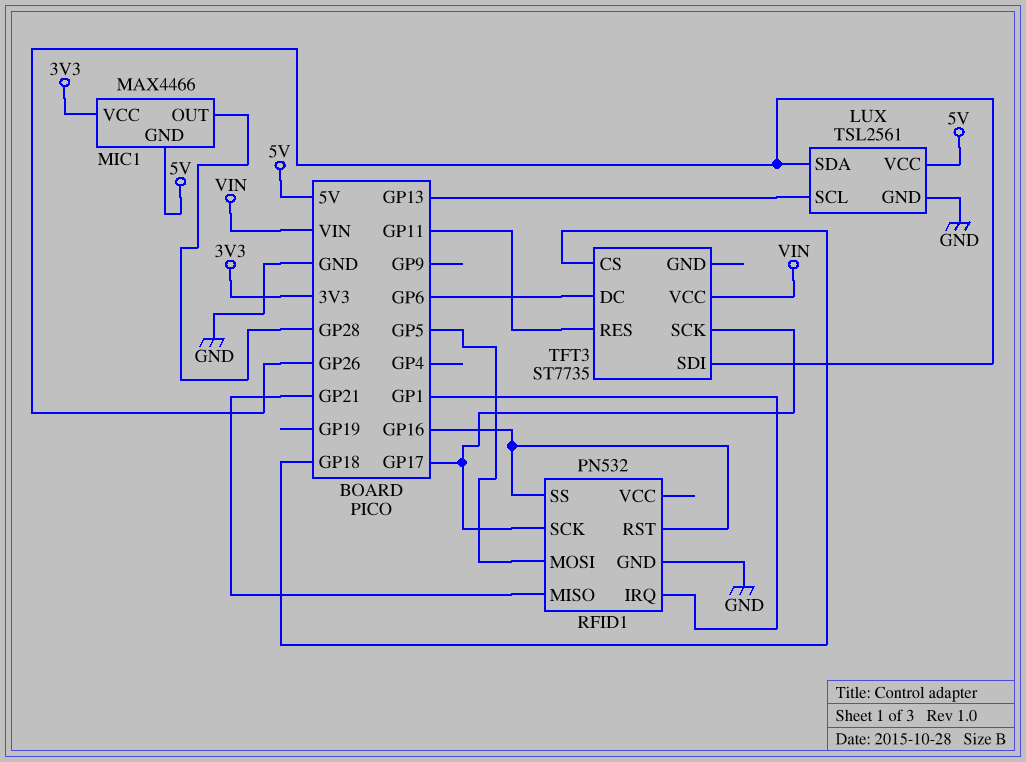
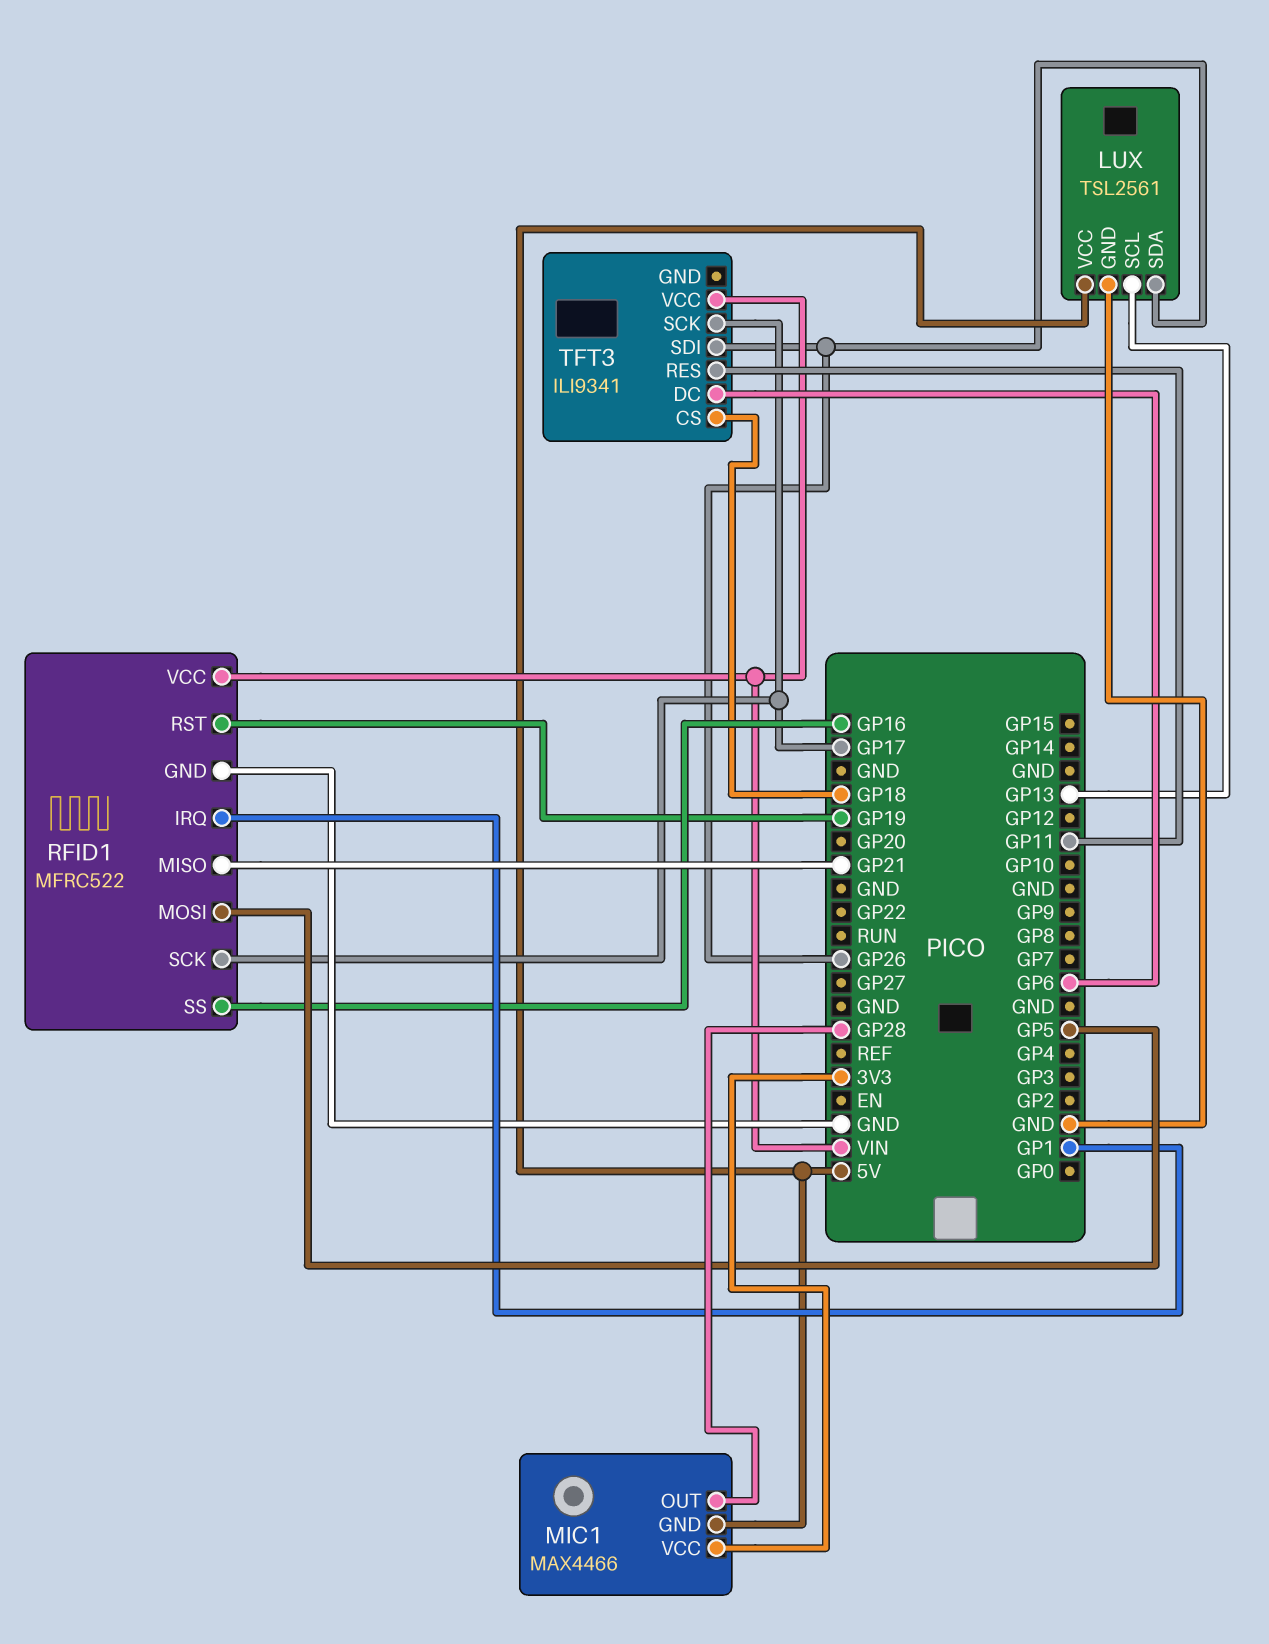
RFID1: PN532 -> MFRC522
RFID1 pin RST: GP16 -> GP19
RFID1 pin VCC: none -> VIN
TFT3: ST7735 -> ILI9341

